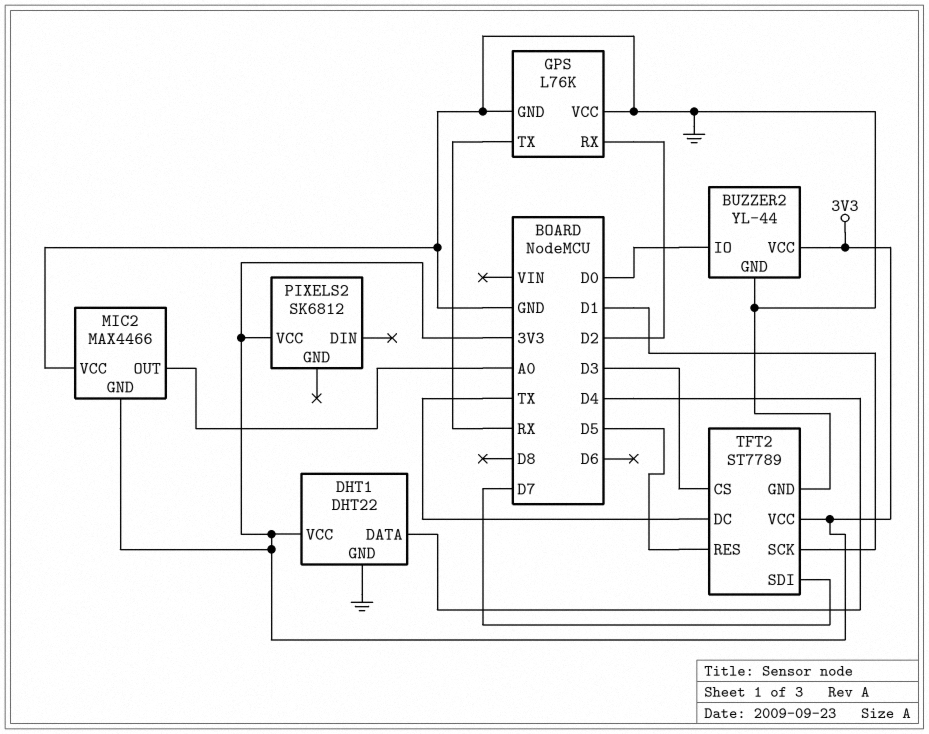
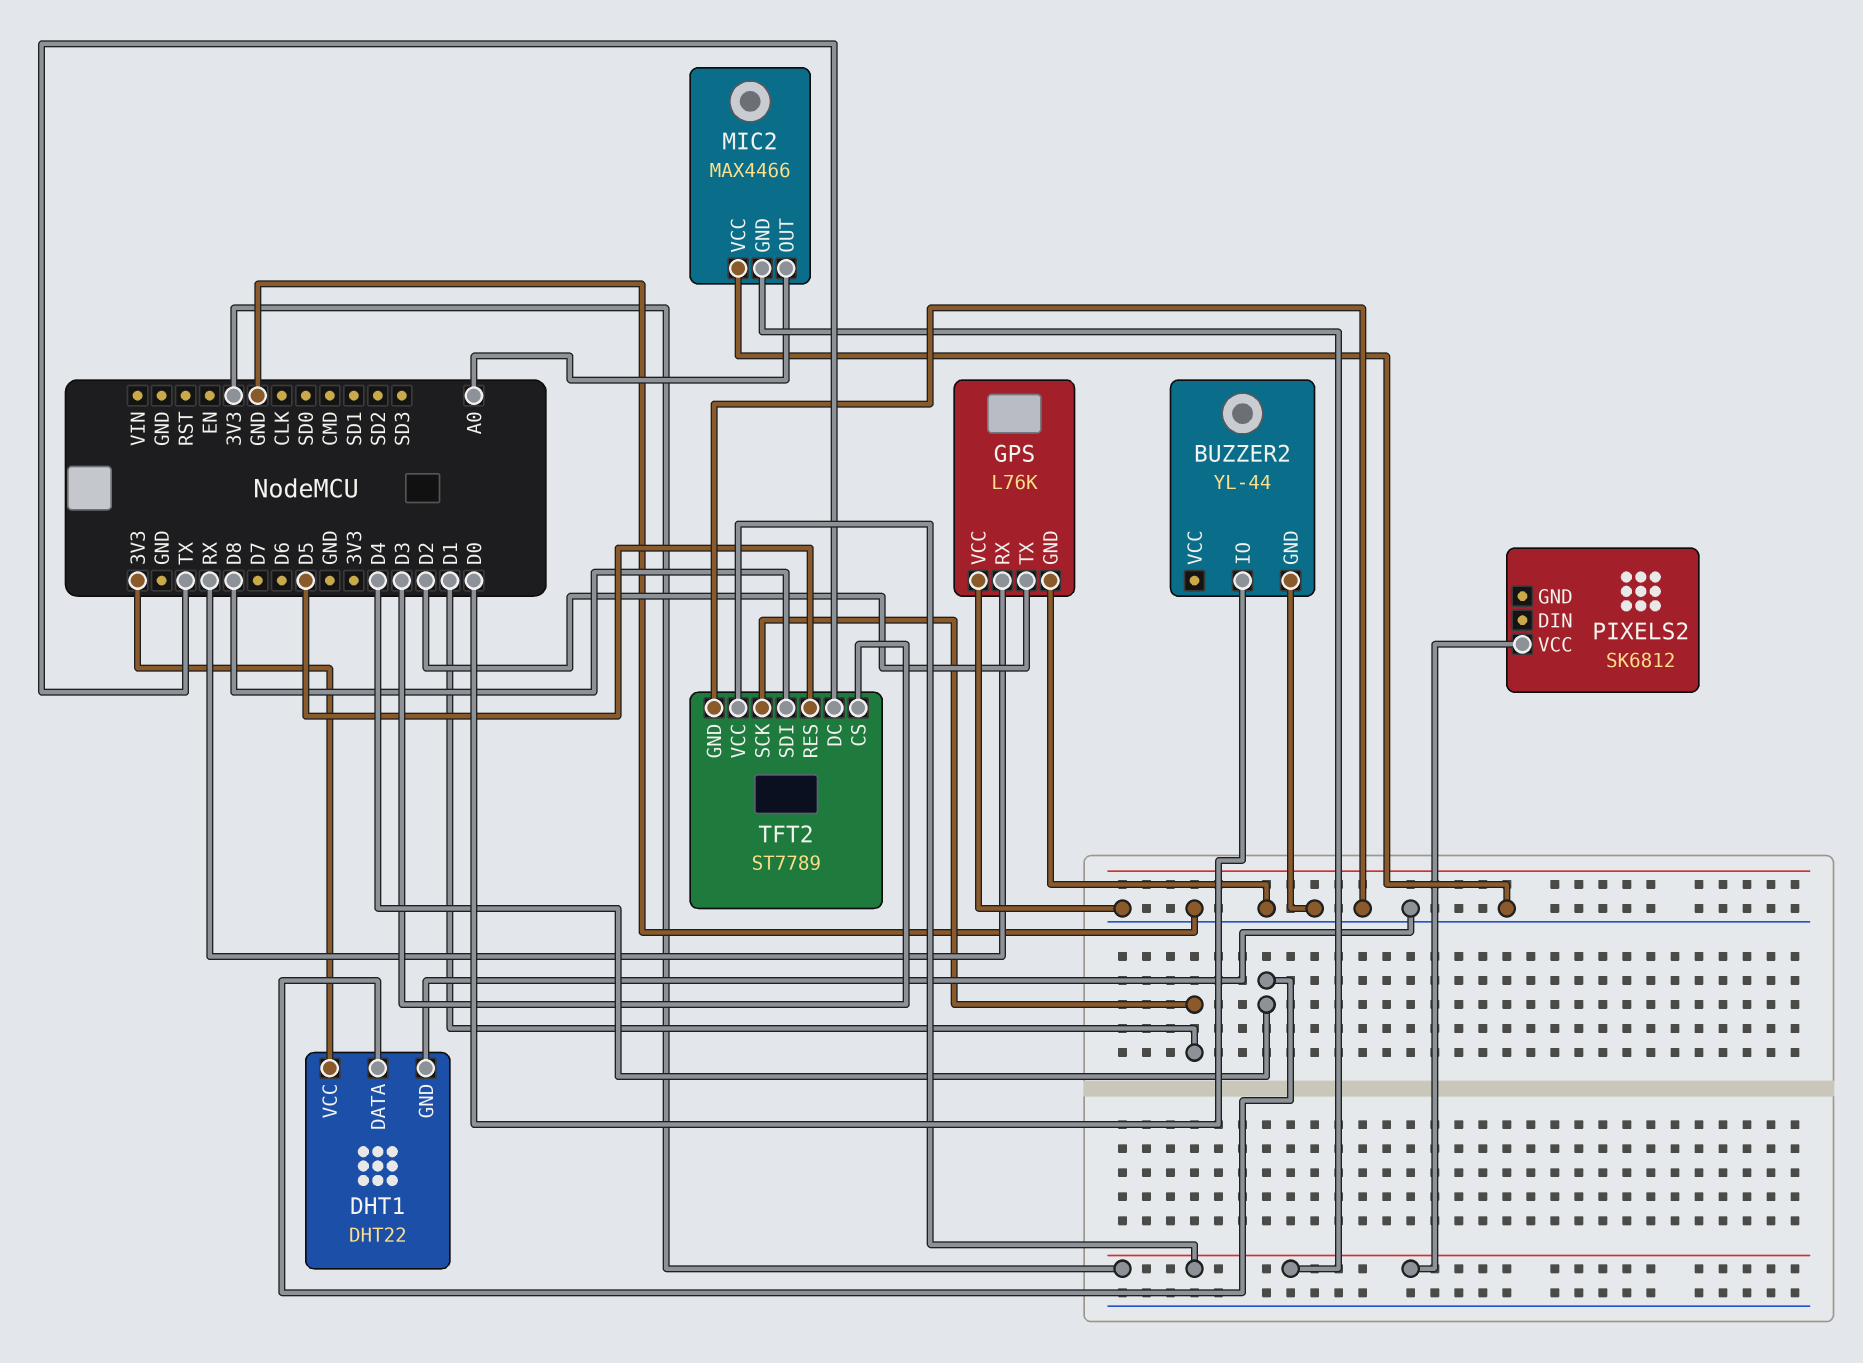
BUZZER2 pin VCC: 3V3 -> none
GPS pin RX: D2 -> RX
GPS pin TX: RX -> D2
TFT2 pin SDI: D7 -> D8

